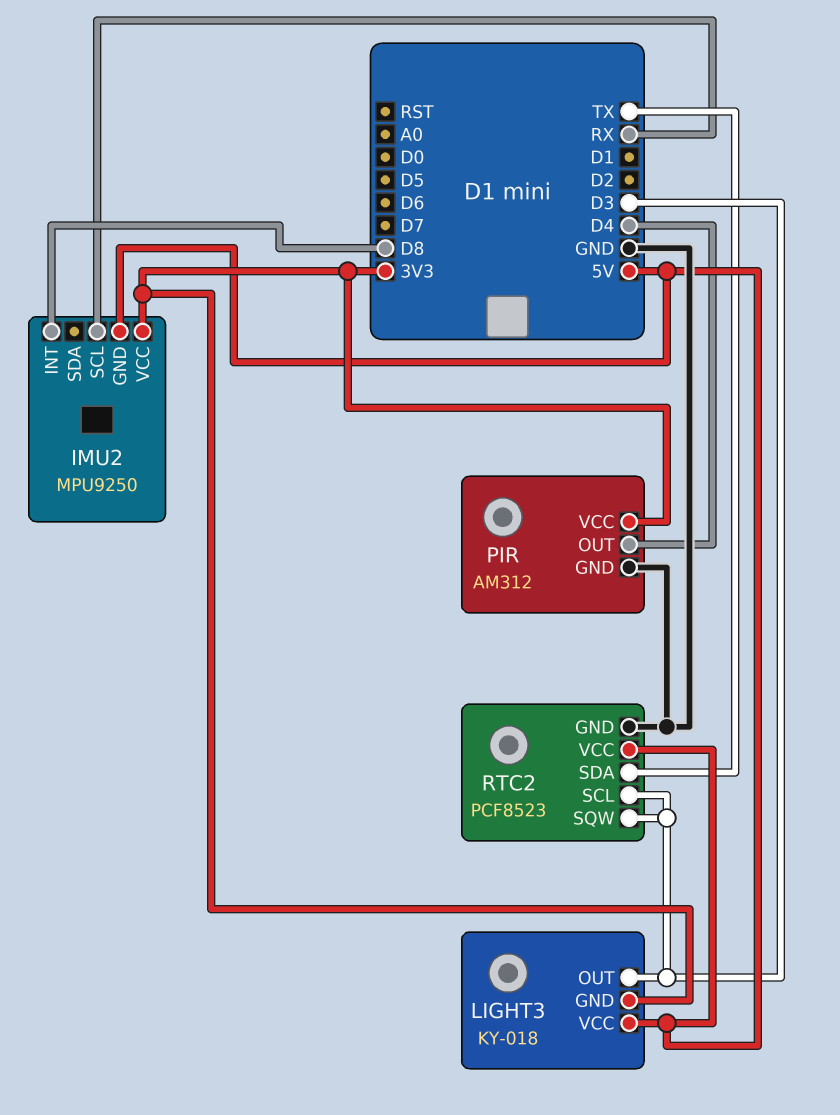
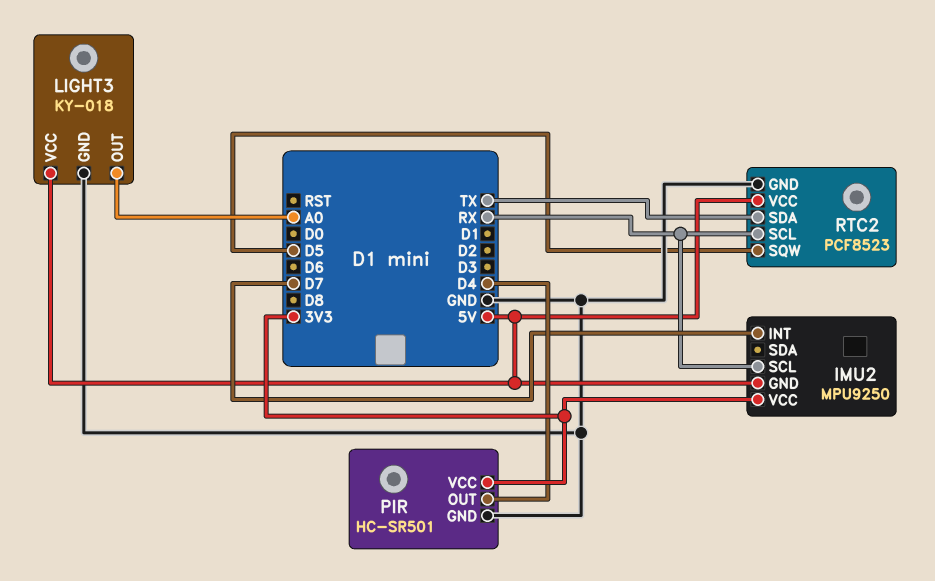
IMU2 pin INT: D8 -> D7
LIGHT3 pin GND: 3V3 -> GND
LIGHT3 pin OUT: D3 -> A0
PIR: AM312 -> HC-SR501
RTC2 pin SCL: D3 -> RX
RTC2 pin SQW: D3 -> D5

